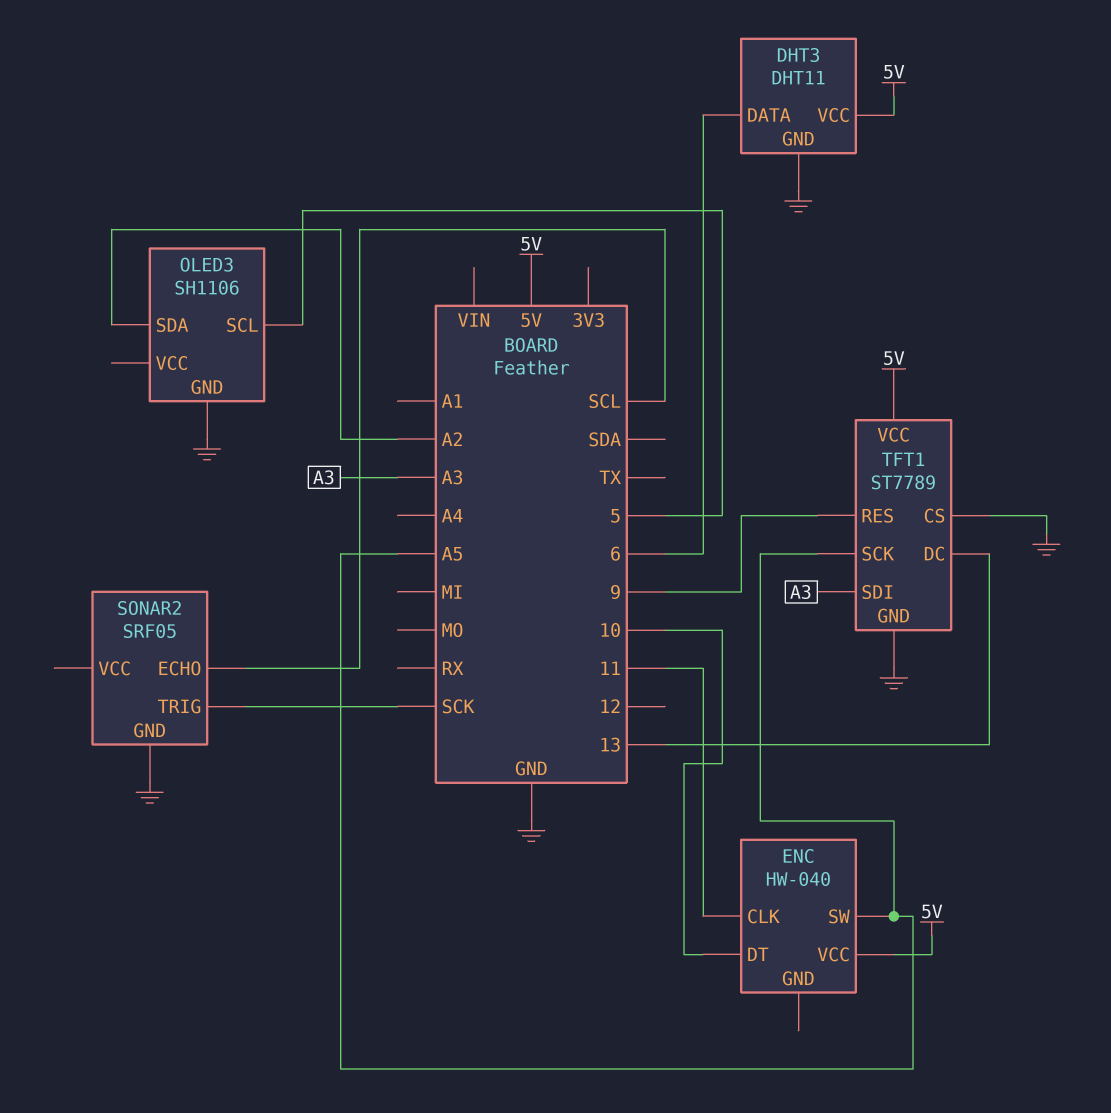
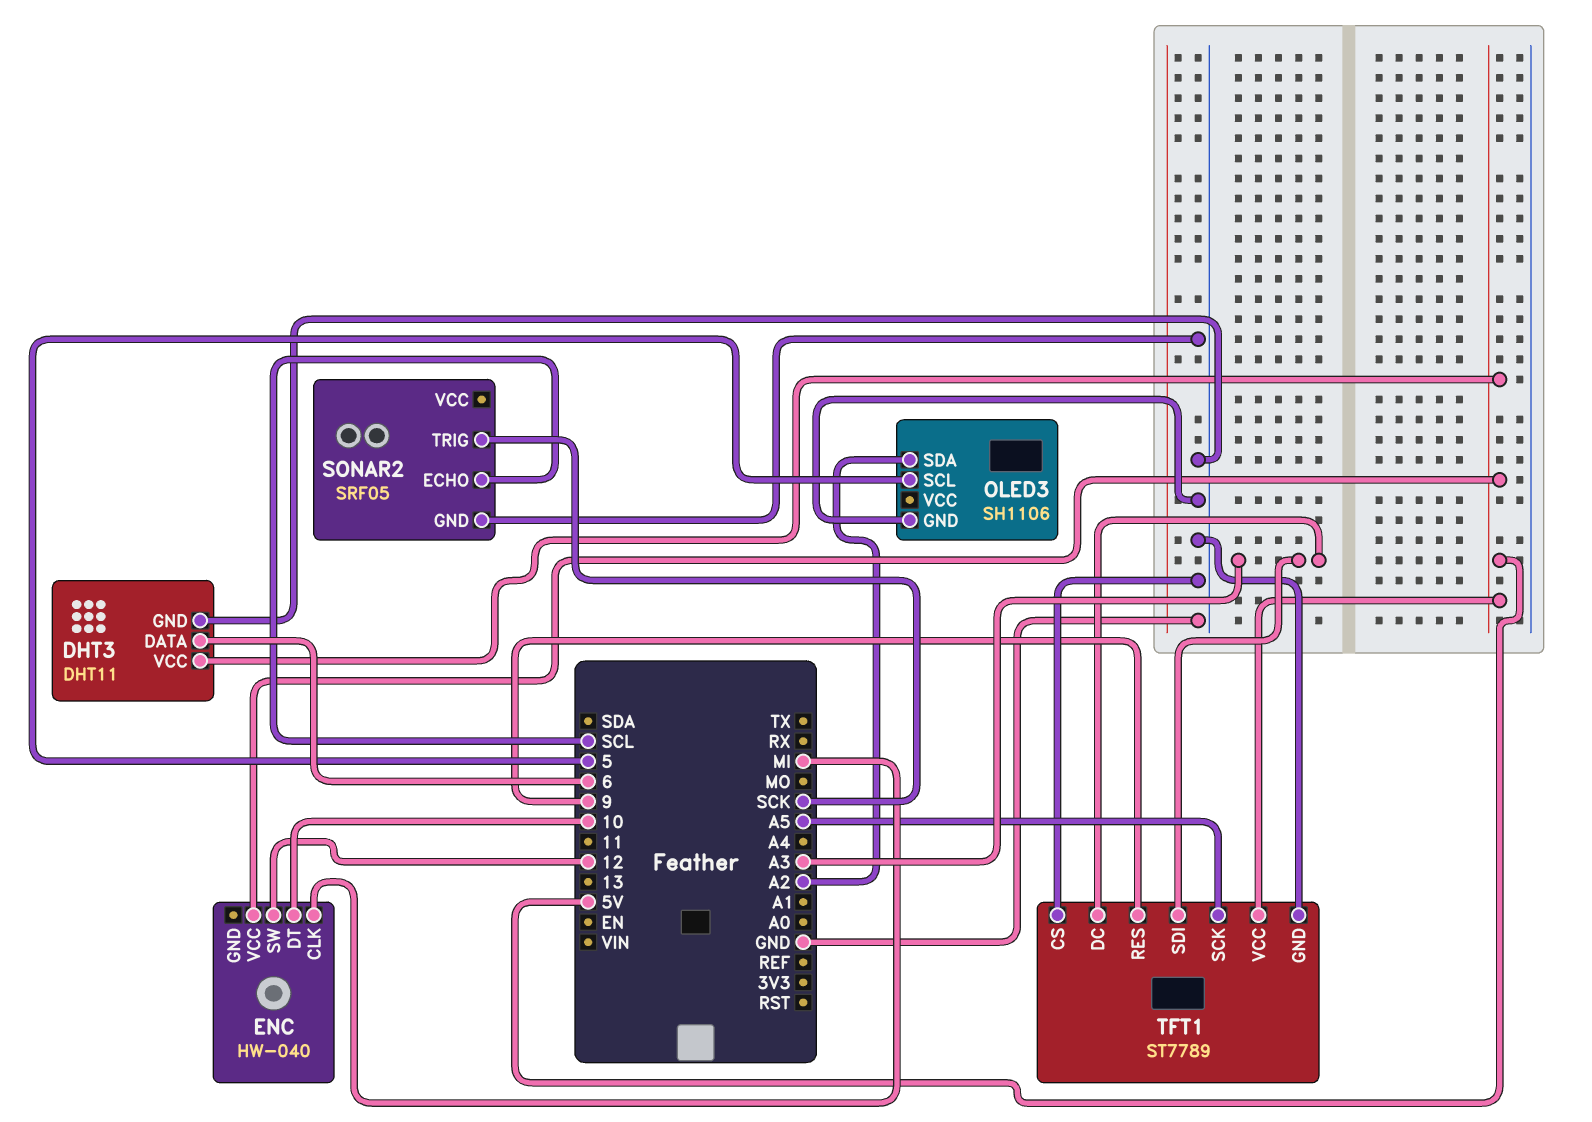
ENC pin CLK: 11 -> MI
ENC pin SW: A5 -> 12
TFT1 pin DC: 13 -> A3

